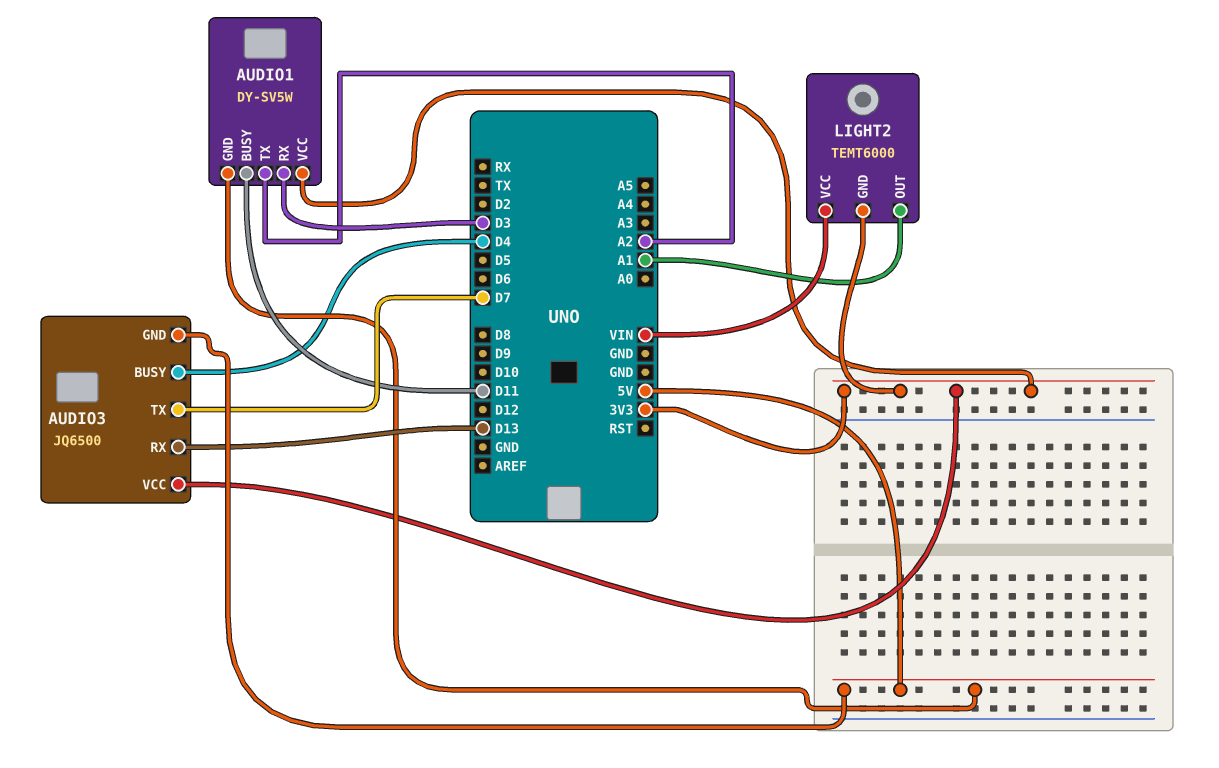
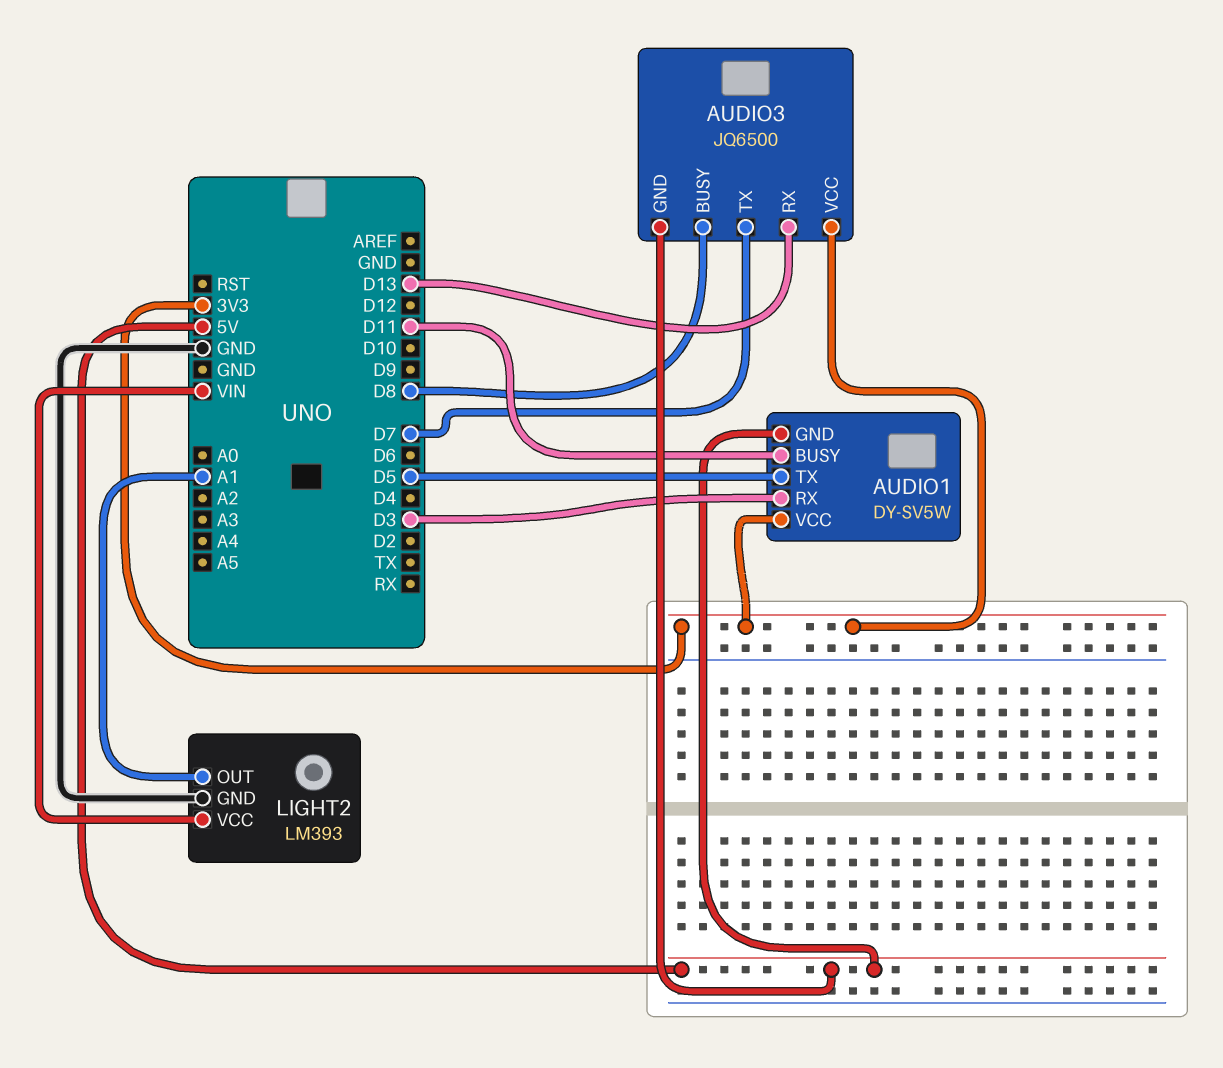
AUDIO1 pin TX: A2 -> D5
AUDIO3 pin BUSY: D4 -> D8
LIGHT2: TEMT6000 -> LM393
LIGHT2 pin GND: 3V3 -> GND

